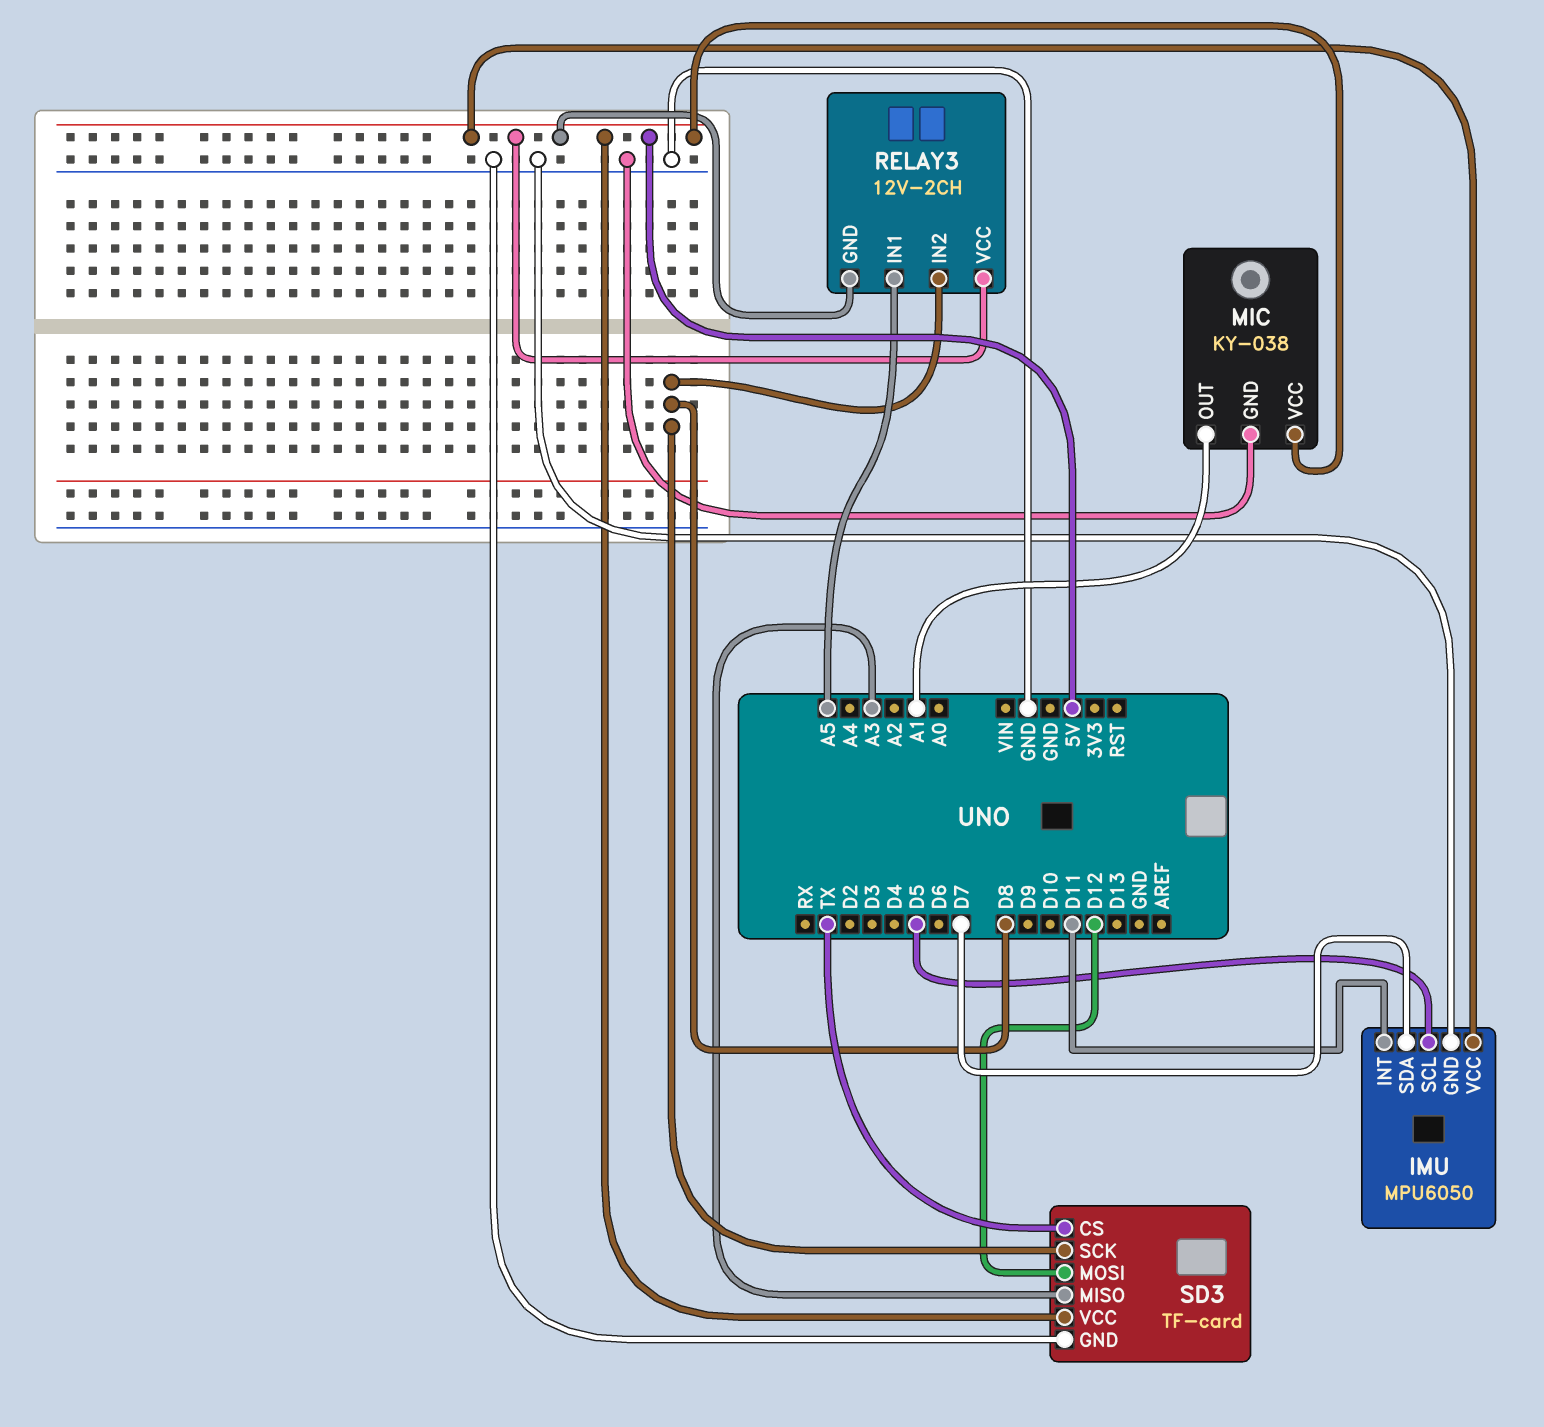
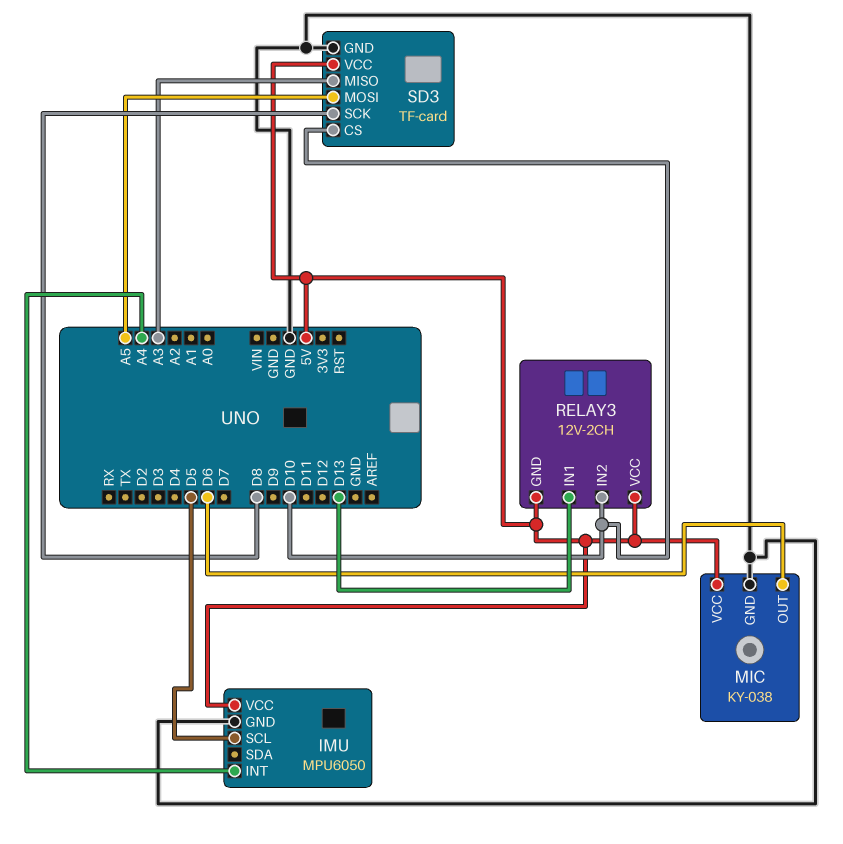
IMU pin INT: D11 -> A4
IMU pin SDA: D7 -> none
MIC pin OUT: A1 -> D6
RELAY3 pin IN1: A5 -> D13
RELAY3 pin IN2: D8 -> D10
SD3 pin CS: TX -> D10
SD3 pin MOSI: D12 -> A5

